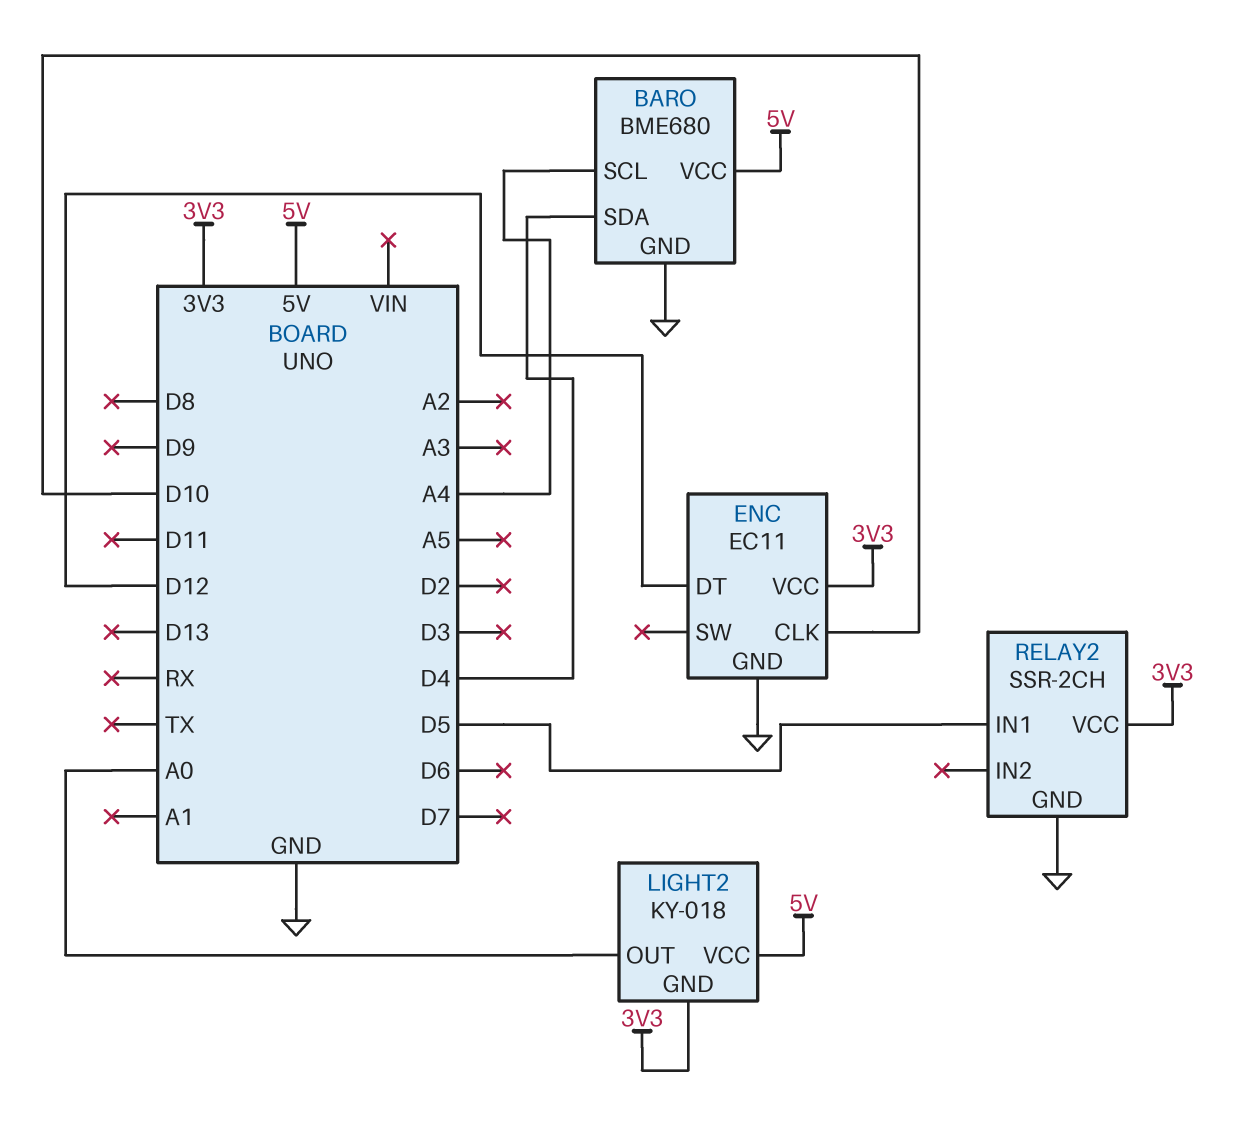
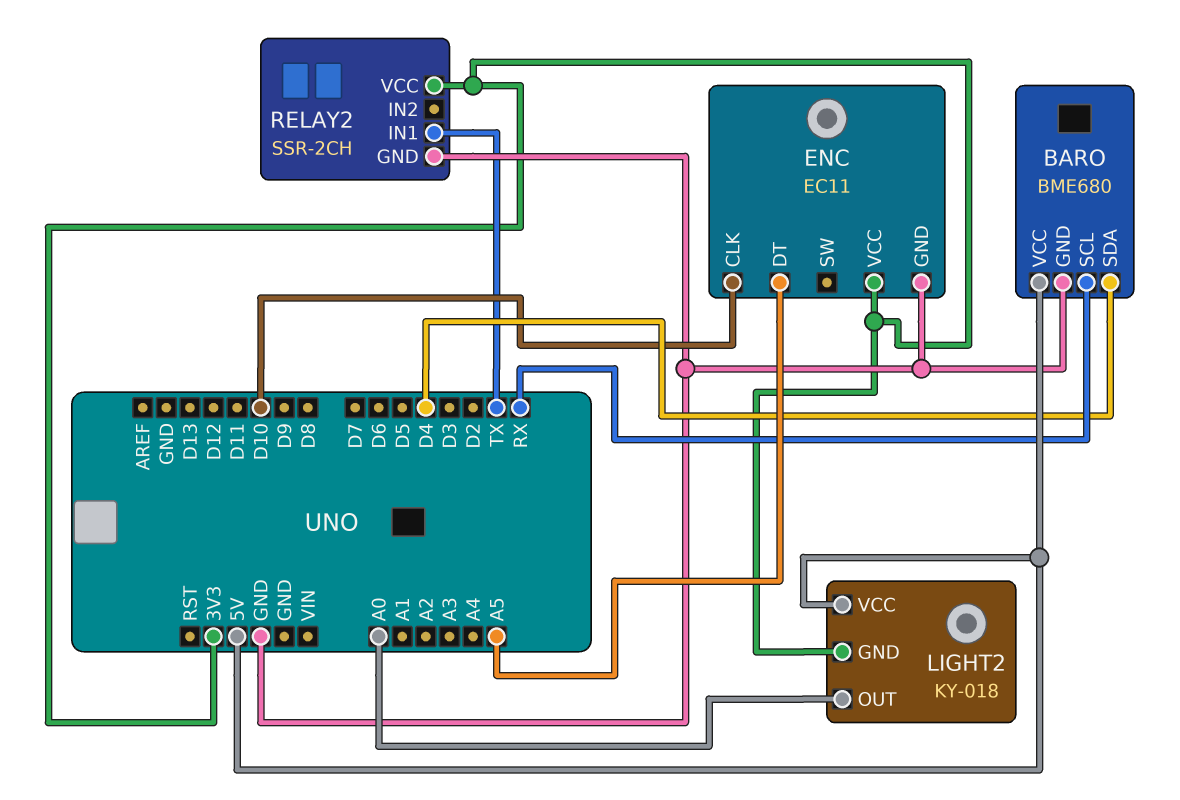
BARO pin SCL: A4 -> RX
ENC pin DT: D12 -> A5
RELAY2 pin IN1: D5 -> TX

